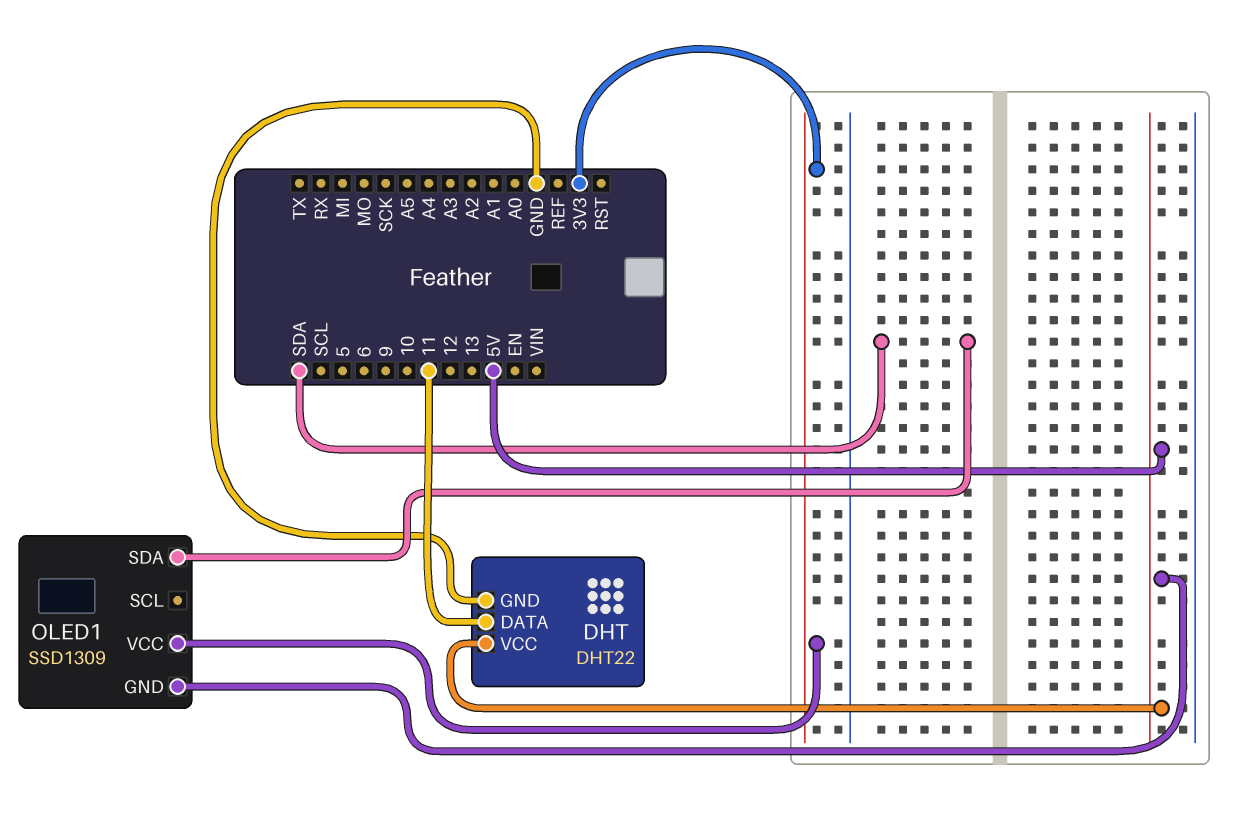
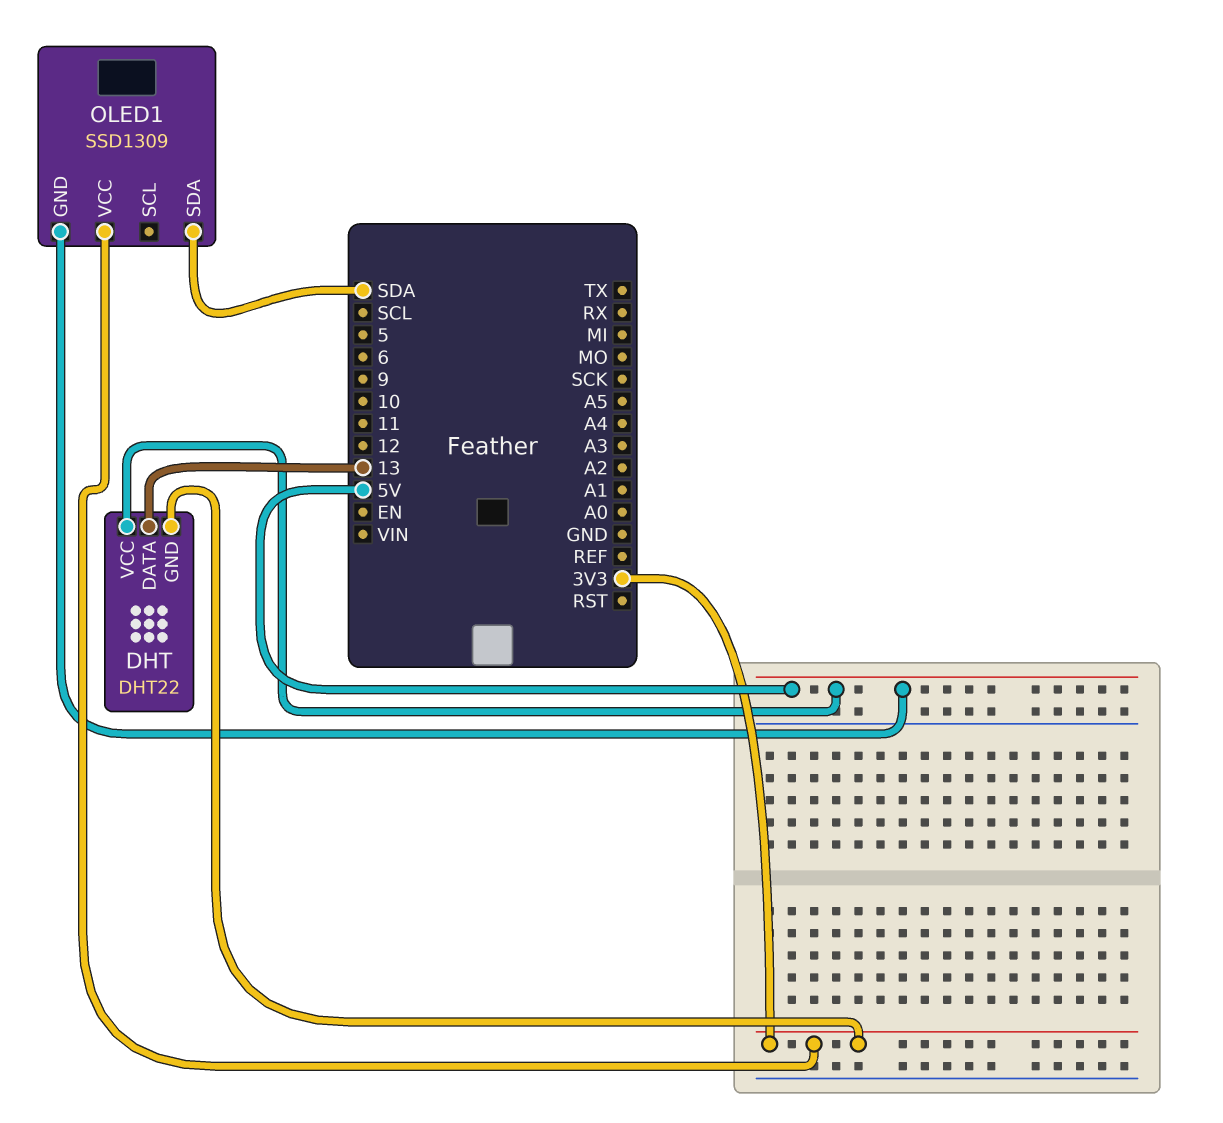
DHT pin DATA: 11 -> 13
DHT pin GND: GND -> 3V3

